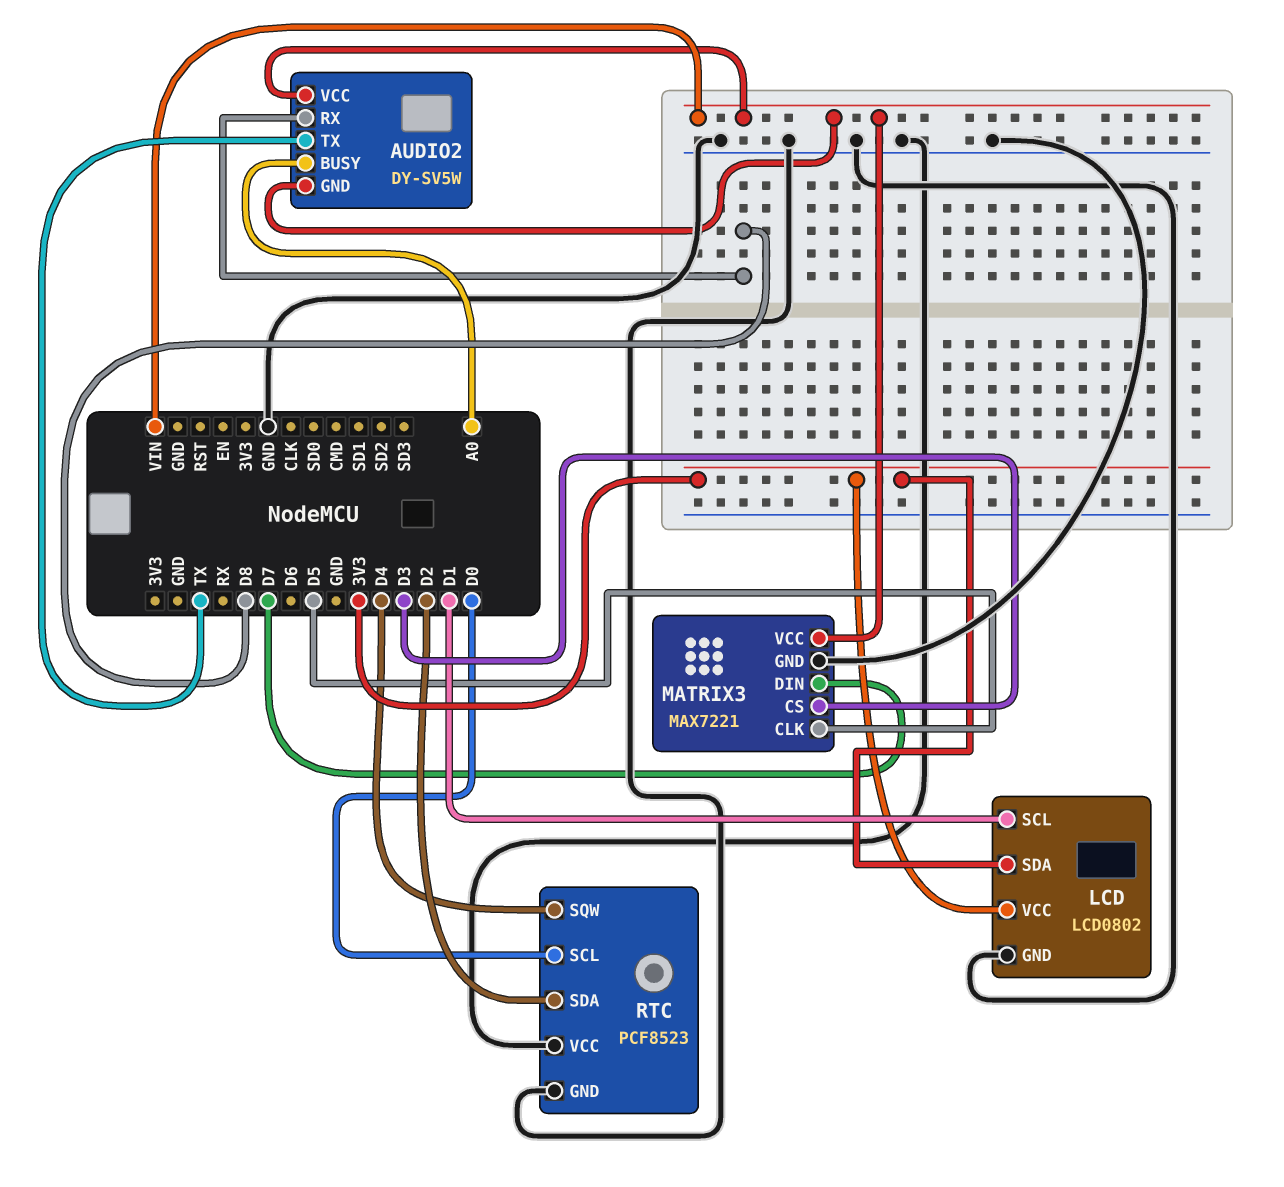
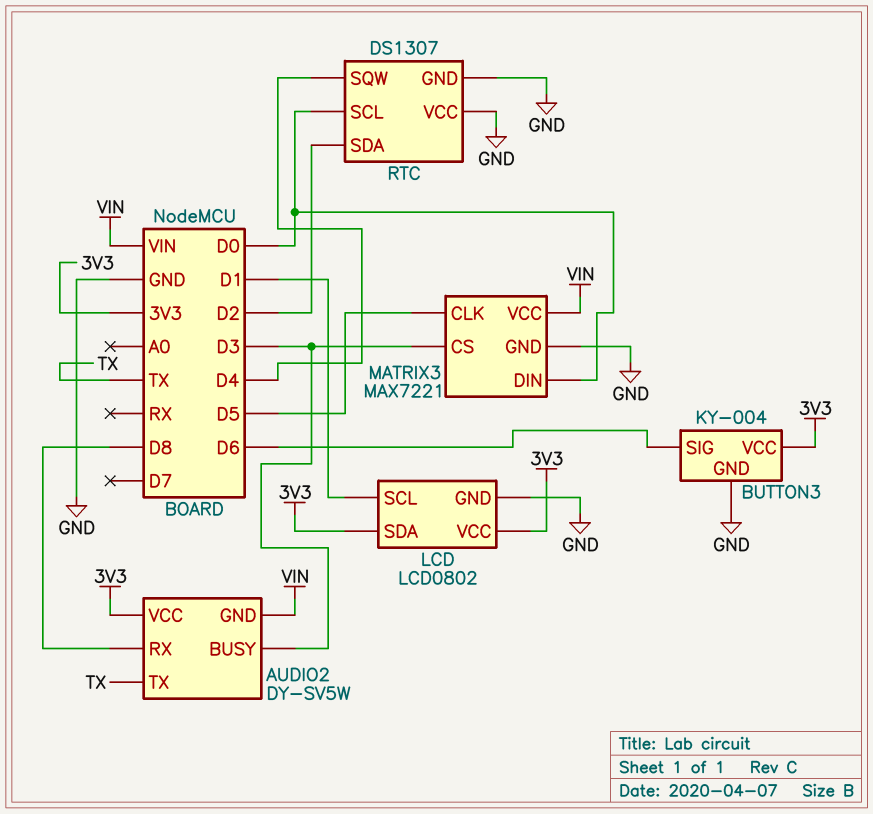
AUDIO2 pin BUSY: A0 -> D3
AUDIO2 pin VCC: VIN -> 3V3
BUTTON3: none -> KY-004
BUTTON3 pin GND: none -> GND
BUTTON3 pin SIG: none -> D6
BUTTON3 pin VCC: none -> 3V3
MATRIX3 pin DIN: D7 -> D0
RTC: PCF8523 -> DS1307

